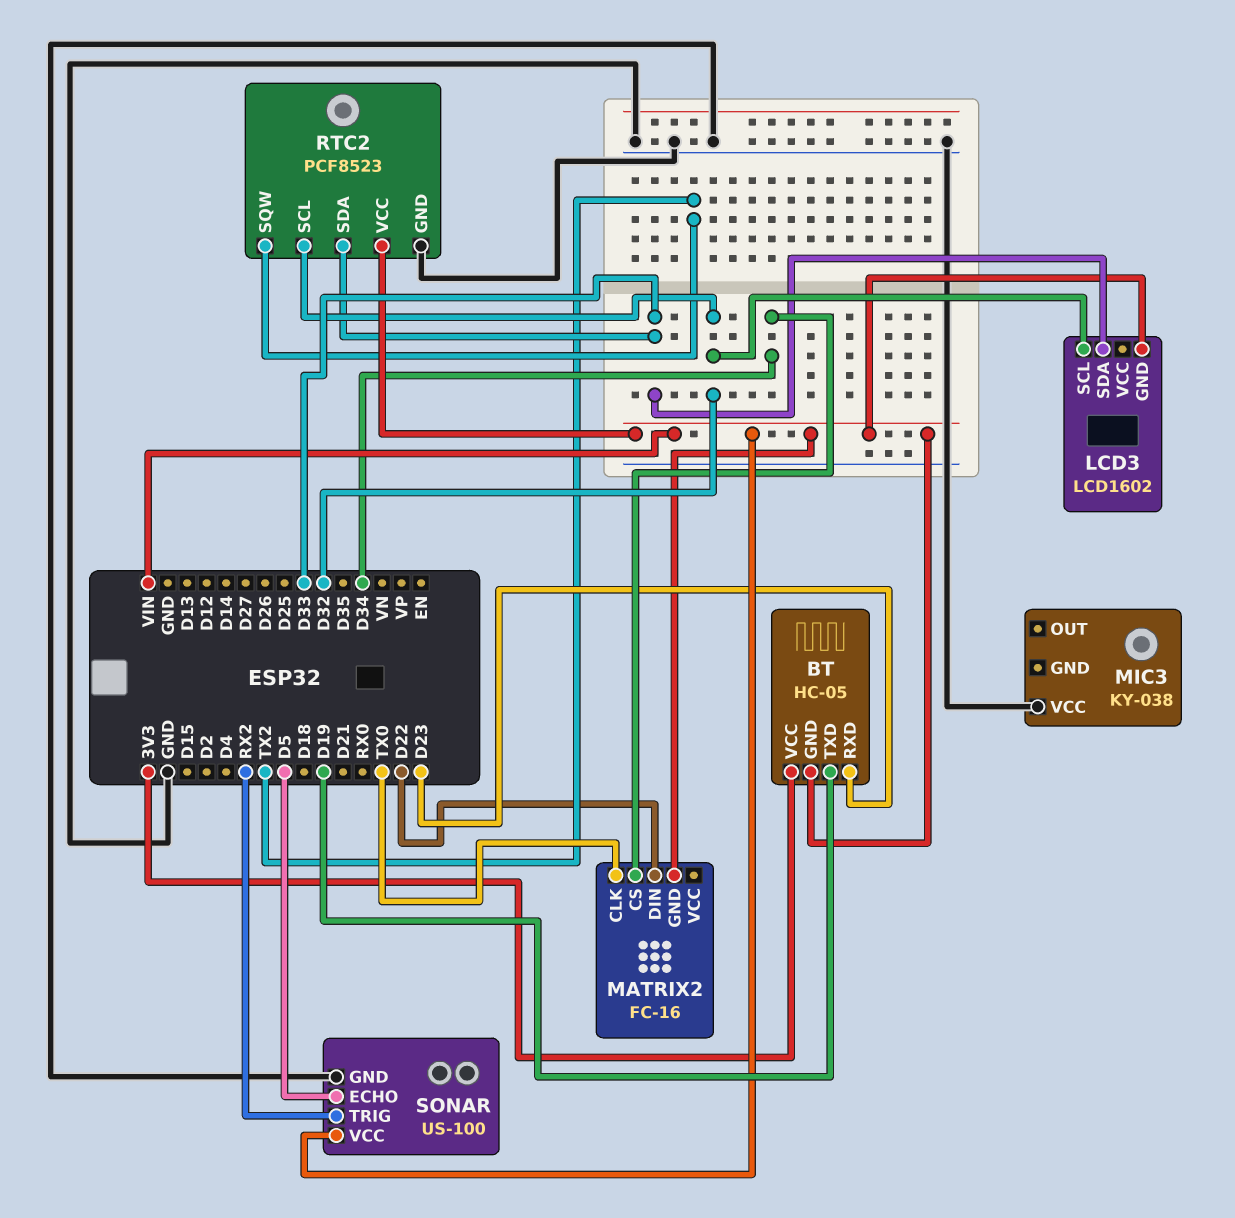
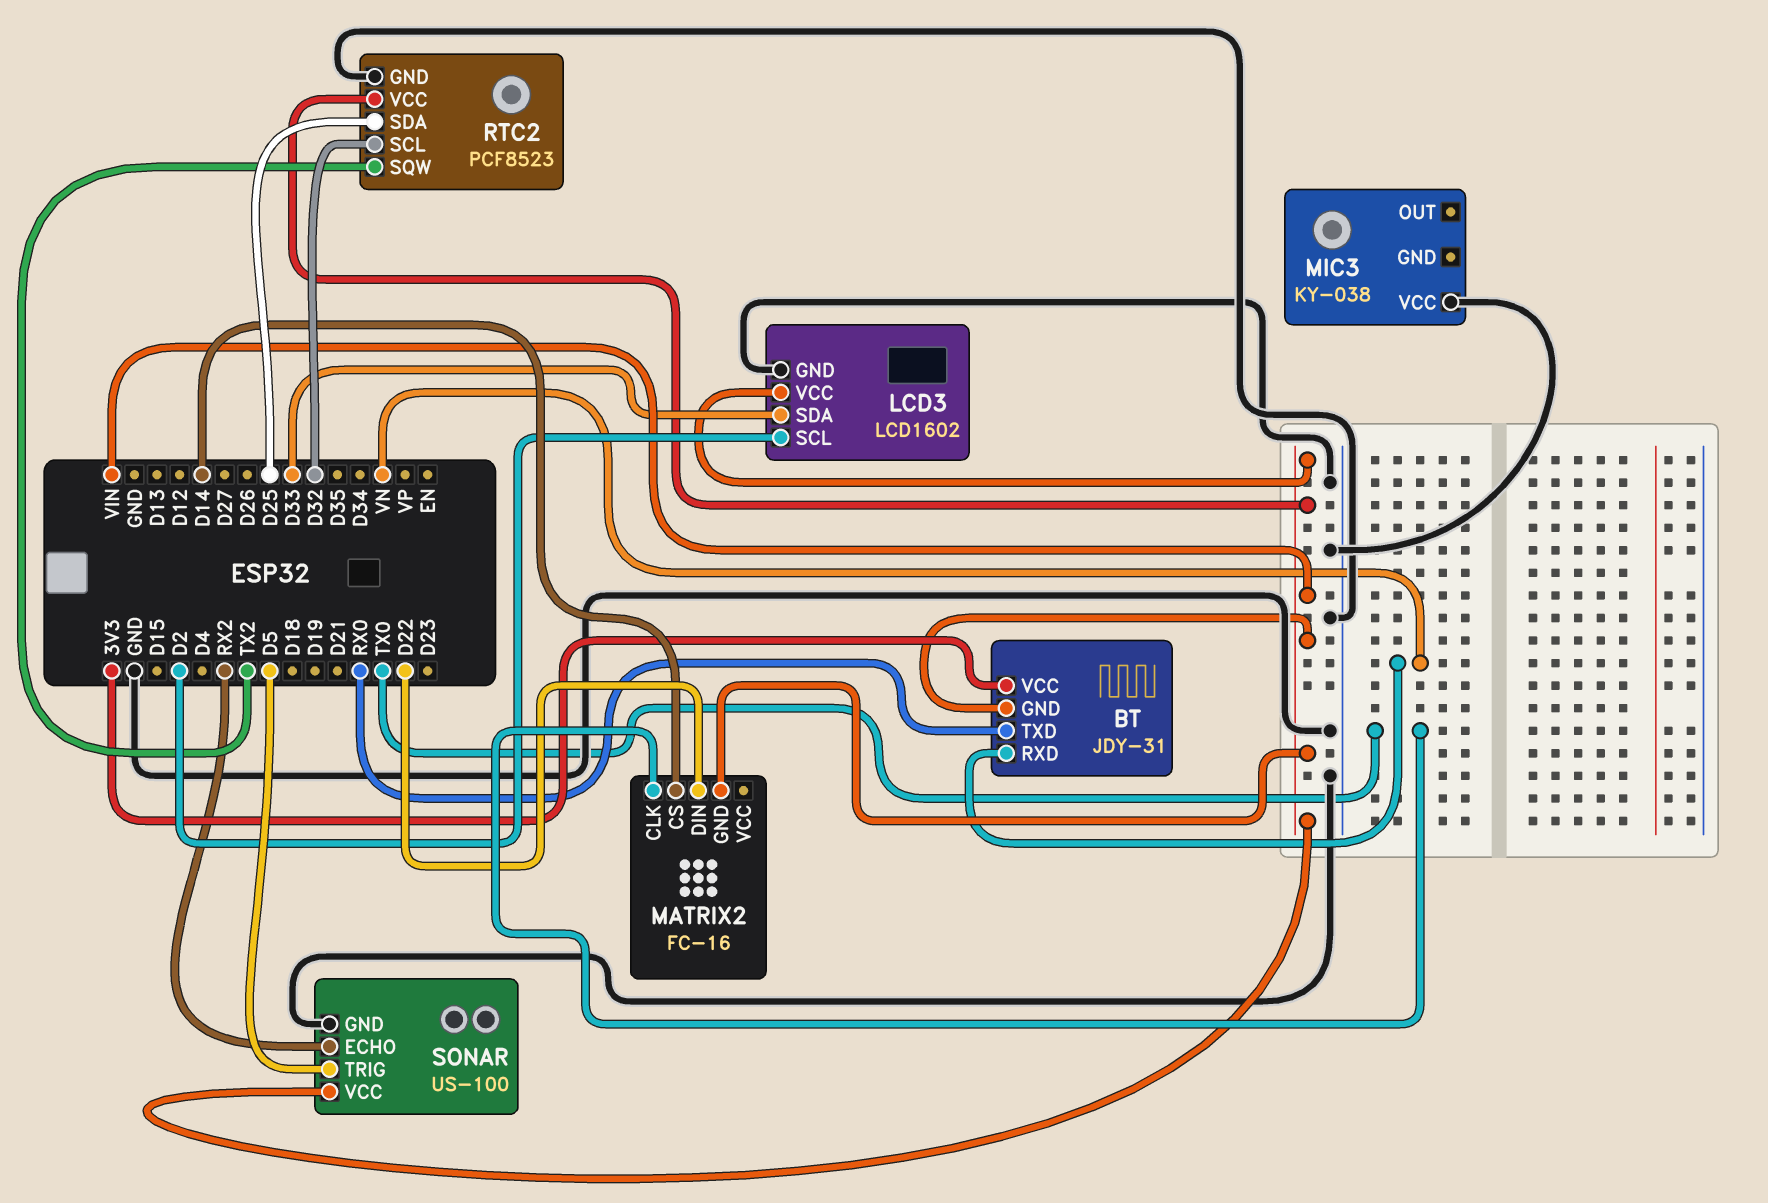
BT: HC-05 -> JDY-31
BT pin RXD: D23 -> VN
BT pin TXD: D19 -> RX0
LCD3 pin GND: VIN -> GND
LCD3 pin SCL: D32 -> D2
LCD3 pin VCC: none -> VIN
MATRIX2 pin CS: D34 -> D14
RTC2 pin SDA: D33 -> D25
SONAR pin ECHO: D5 -> RX2
SONAR pin TRIG: RX2 -> D5

